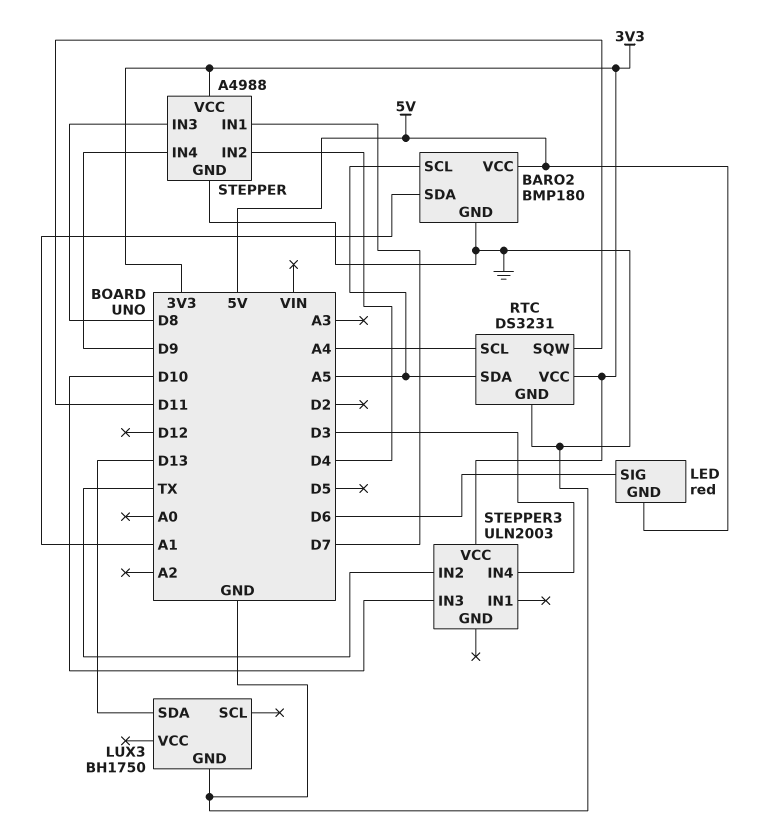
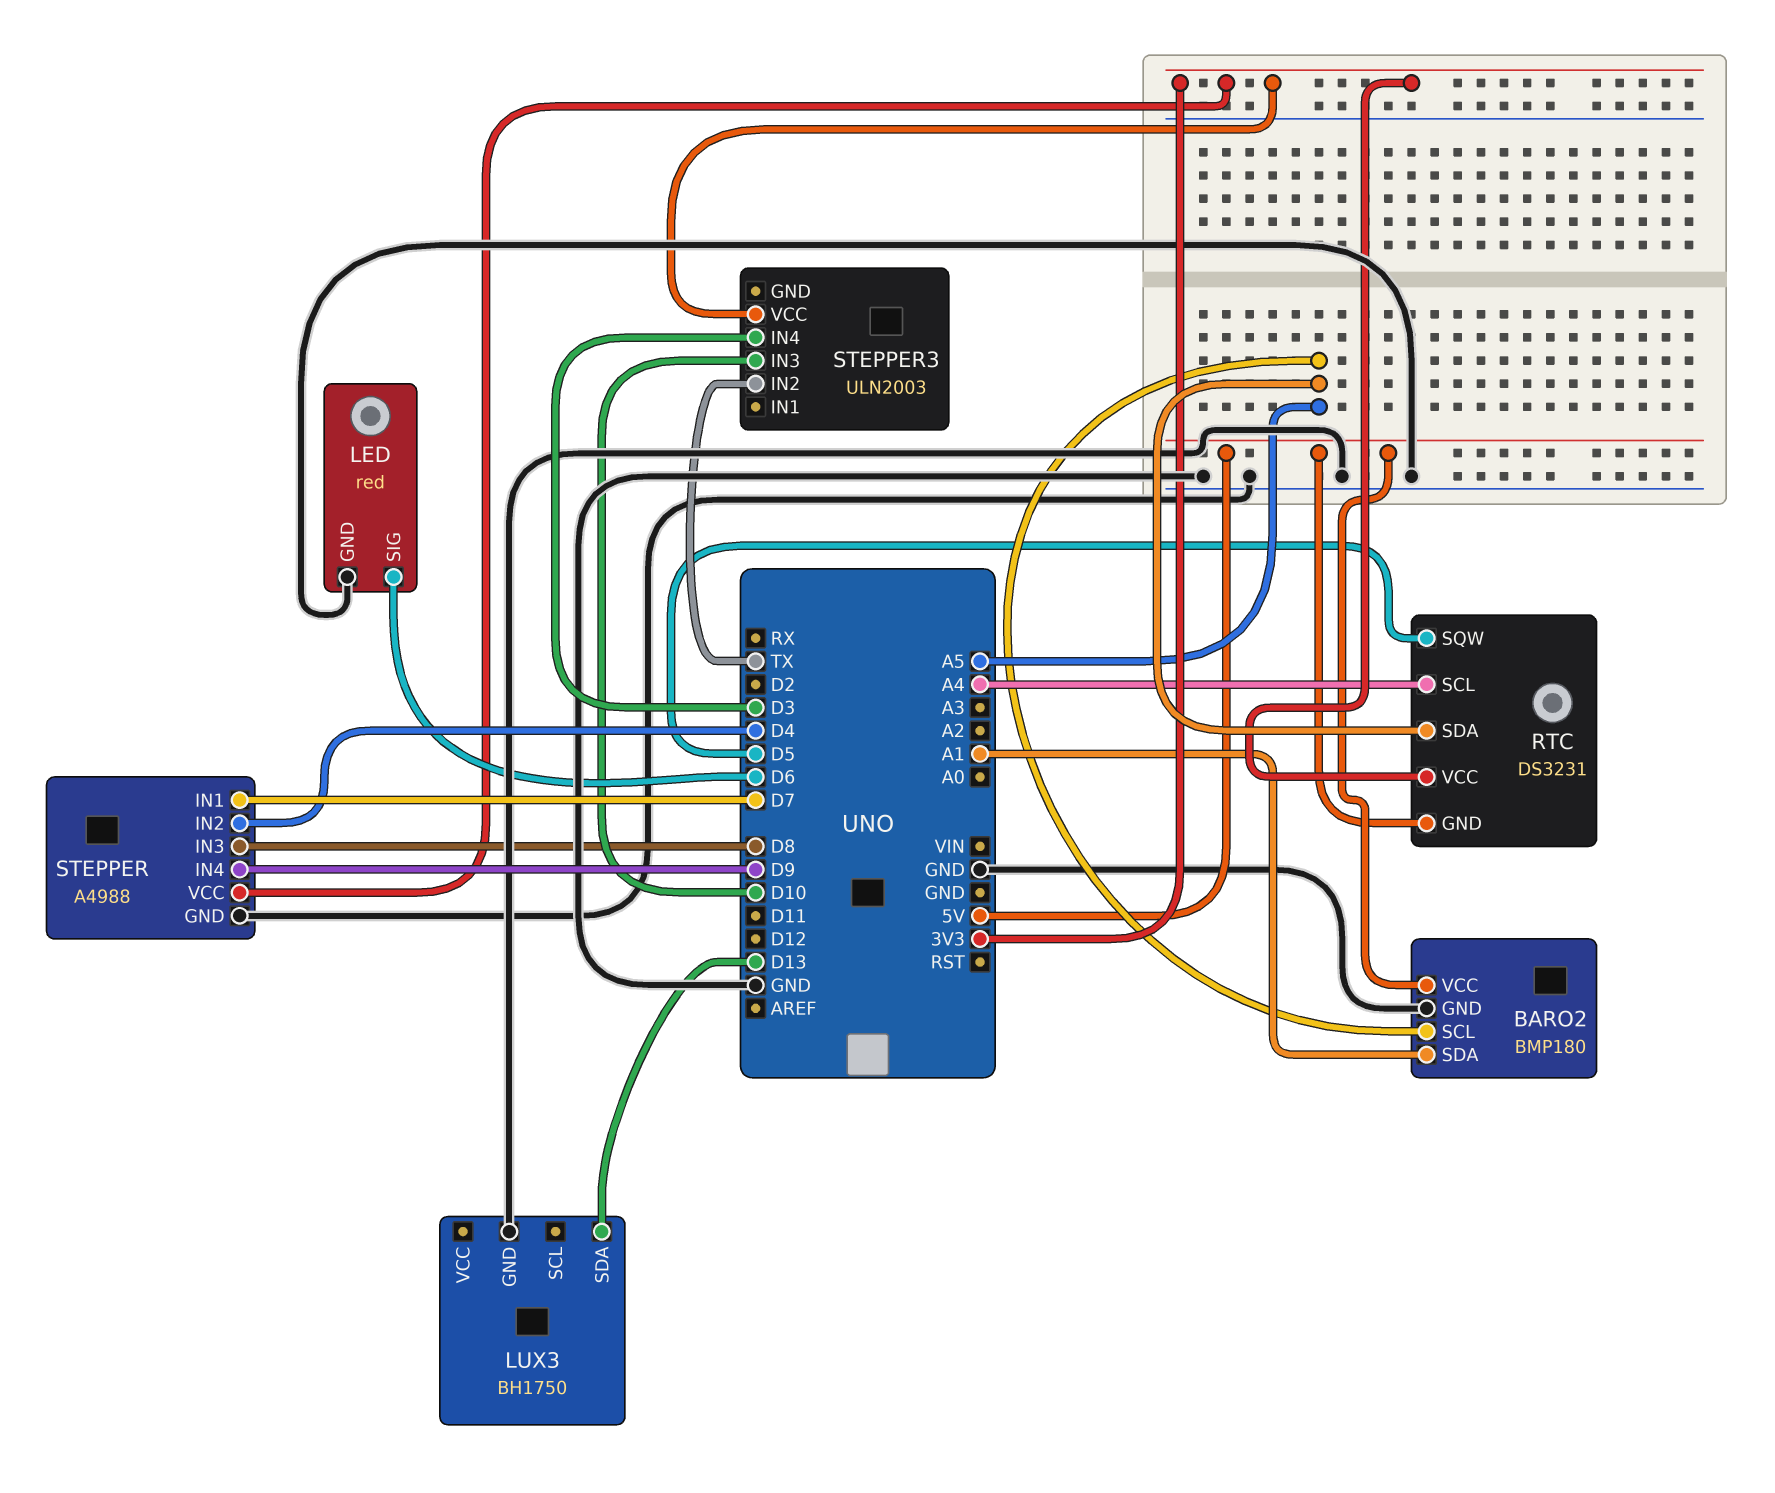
LED pin GND: 5V -> GND
RTC pin GND: GND -> 5V
RTC pin SQW: D11 -> D5

